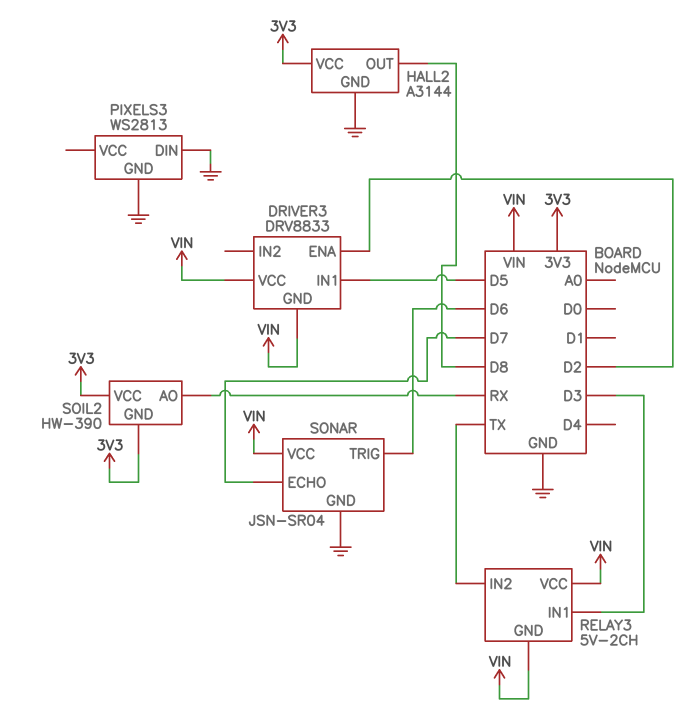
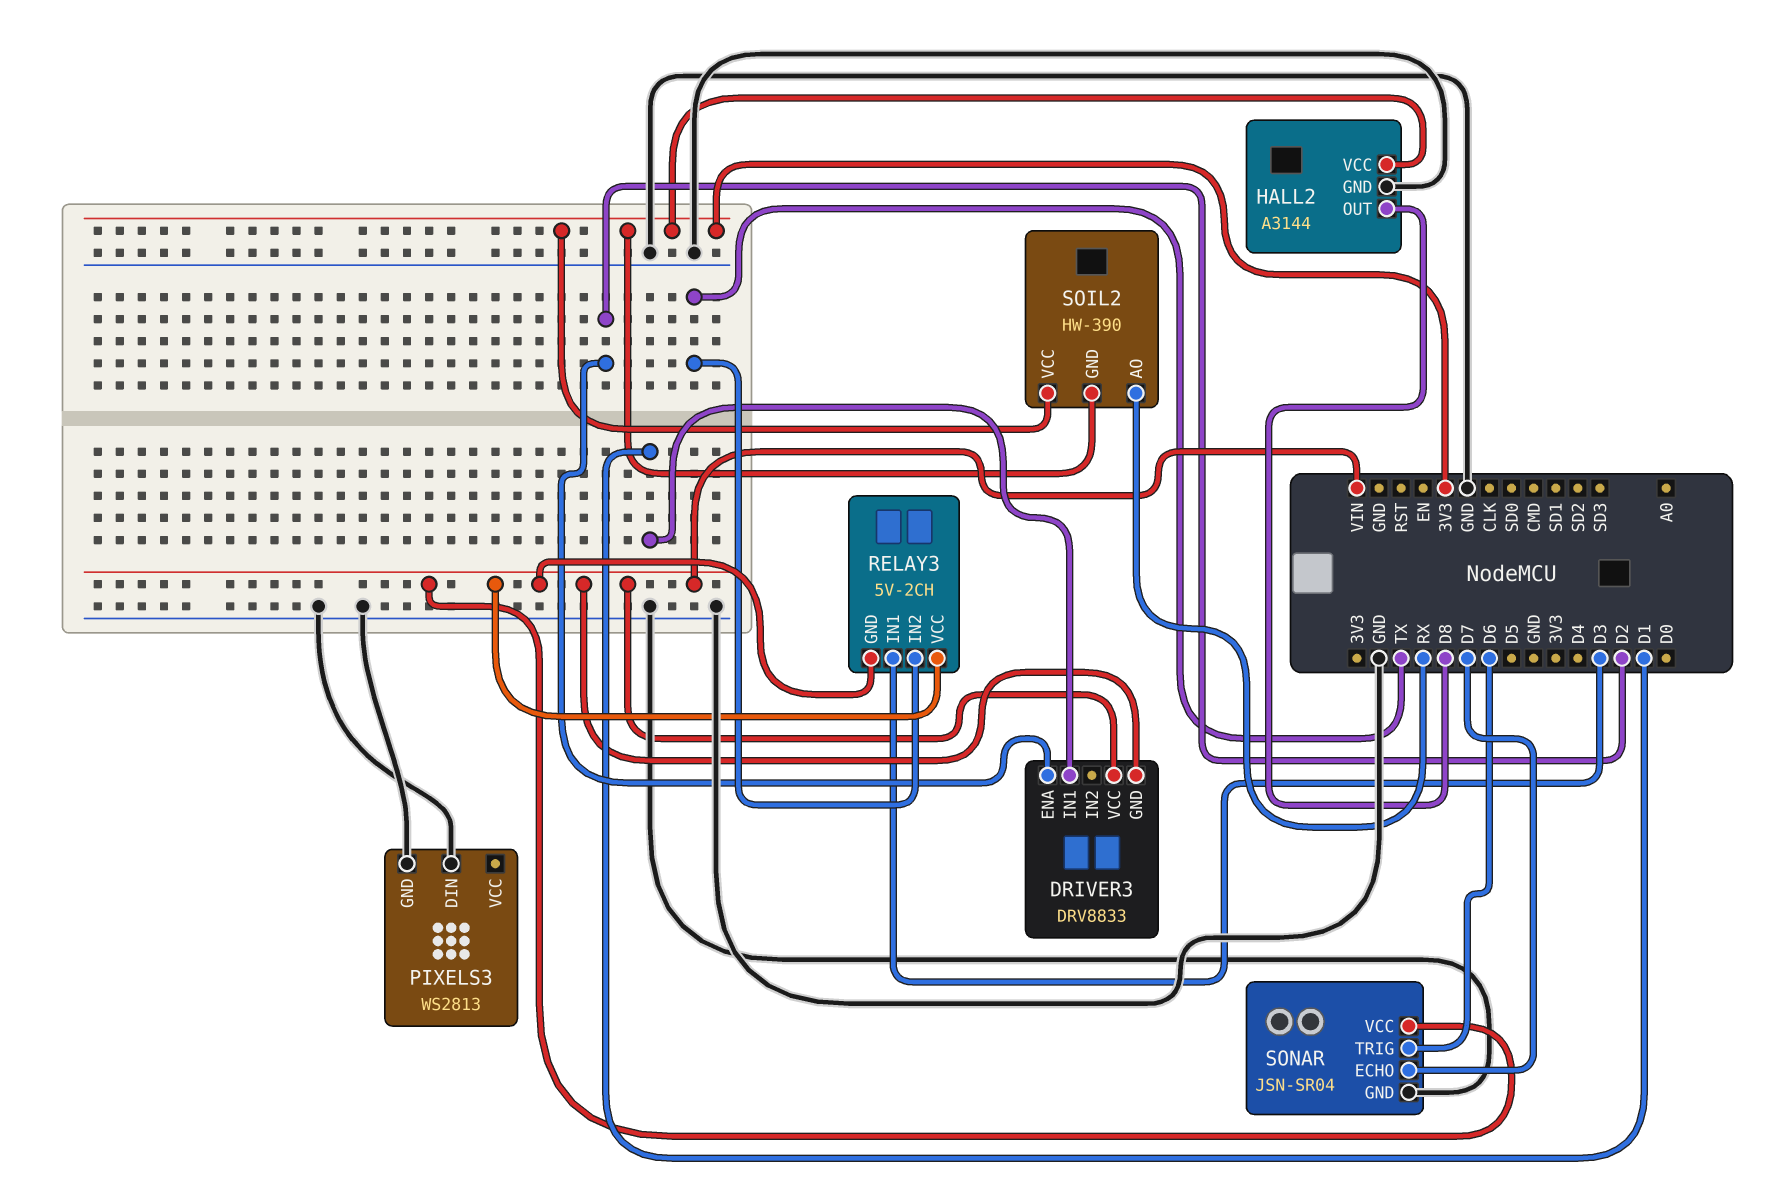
DRIVER3 pin IN1: D5 -> D1

